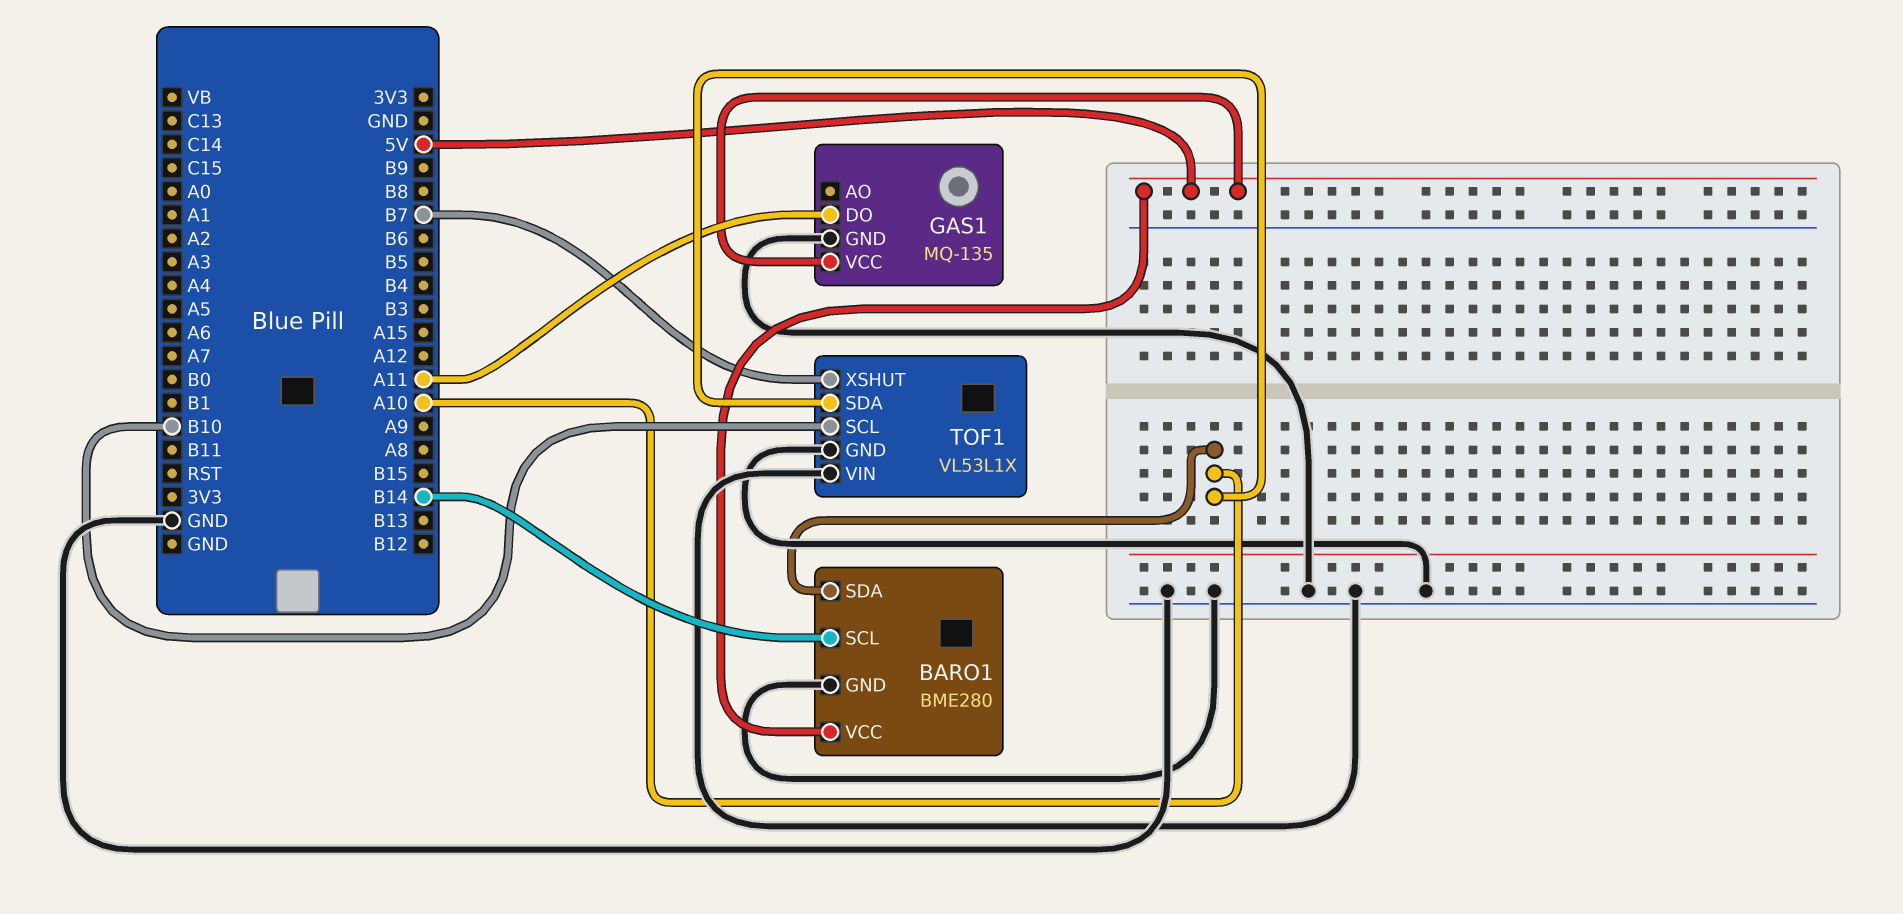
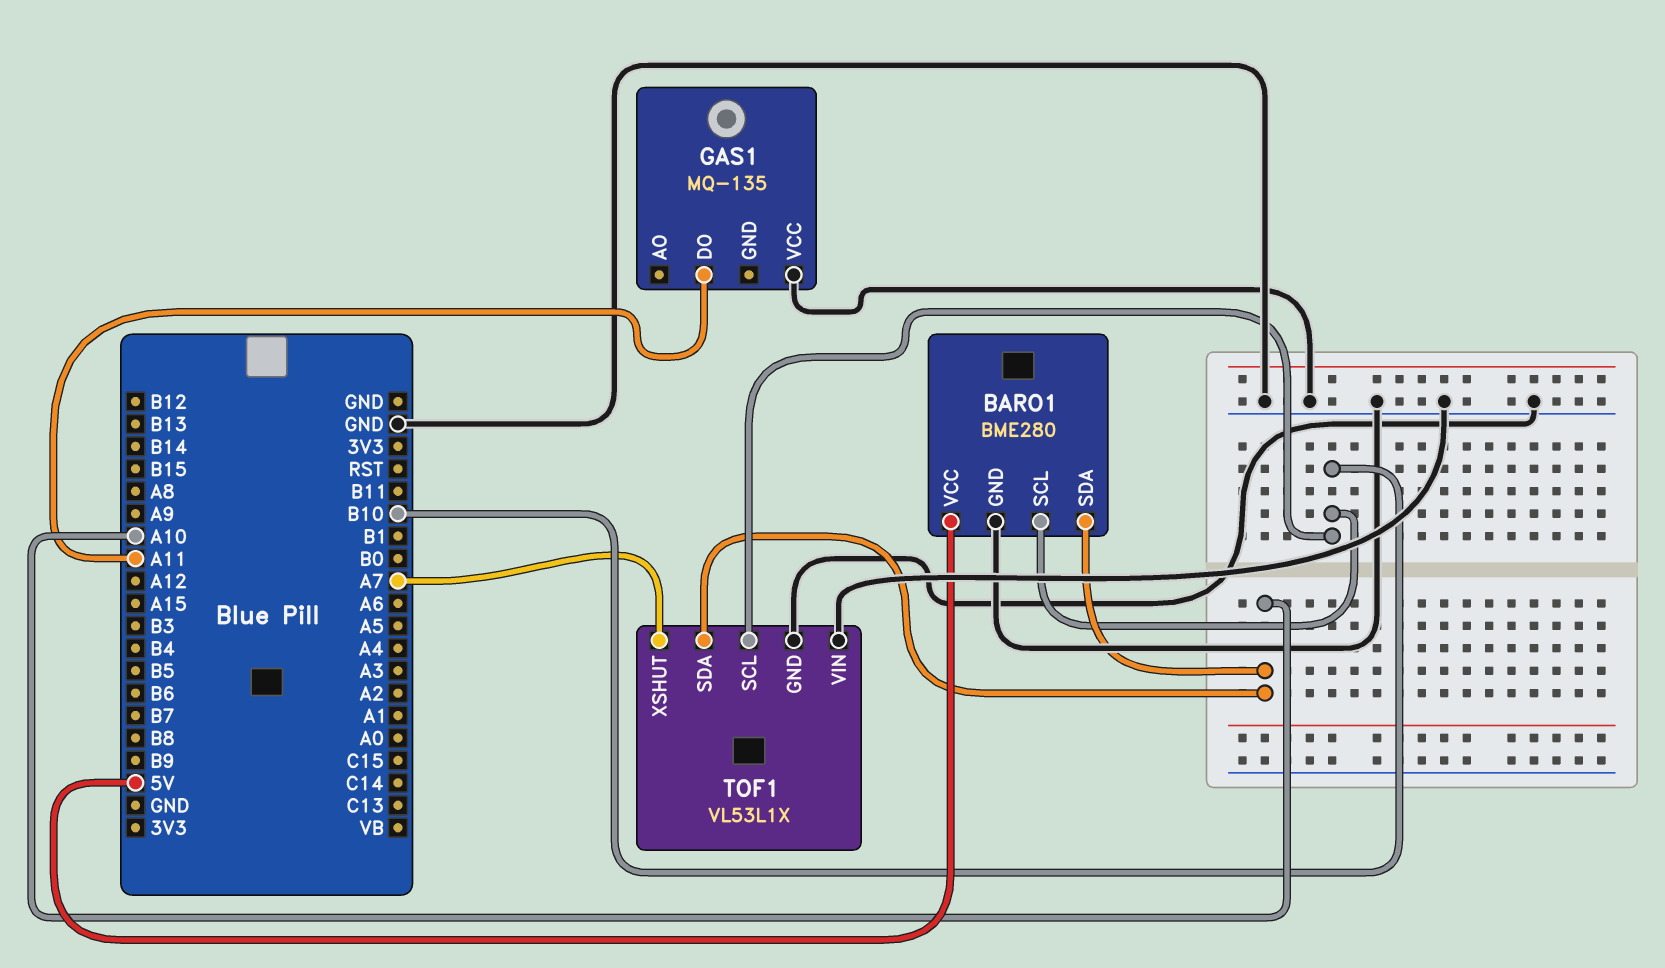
BARO1 pin SCL: B14 -> B10
GAS1 pin GND: GND -> none
GAS1 pin VCC: 5V -> GND
TOF1 pin XSHUT: B7 -> A7

